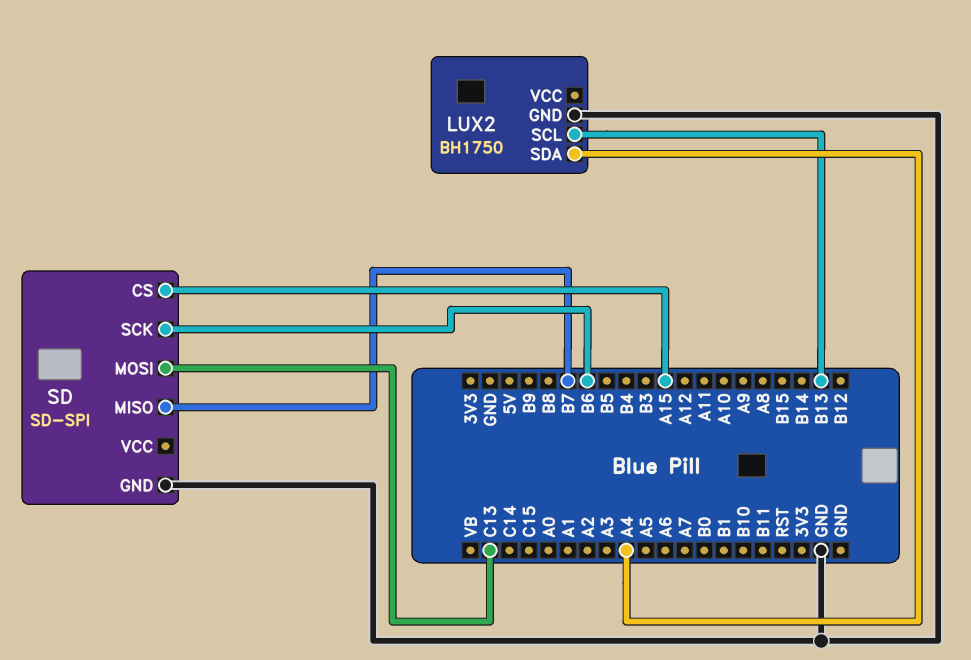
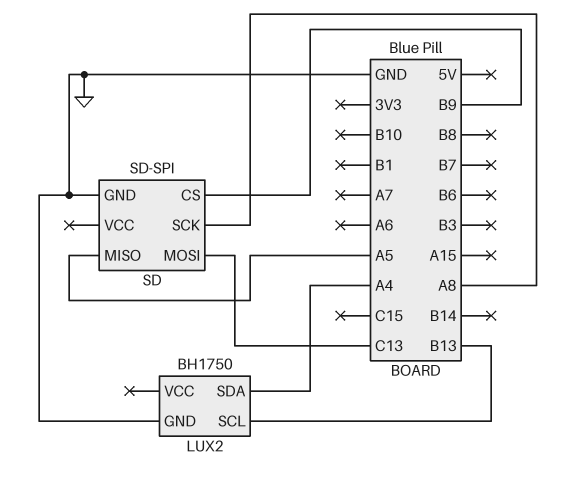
SD pin CS: A15 -> B9
SD pin MISO: B7 -> A5
SD pin SCK: B6 -> A8

